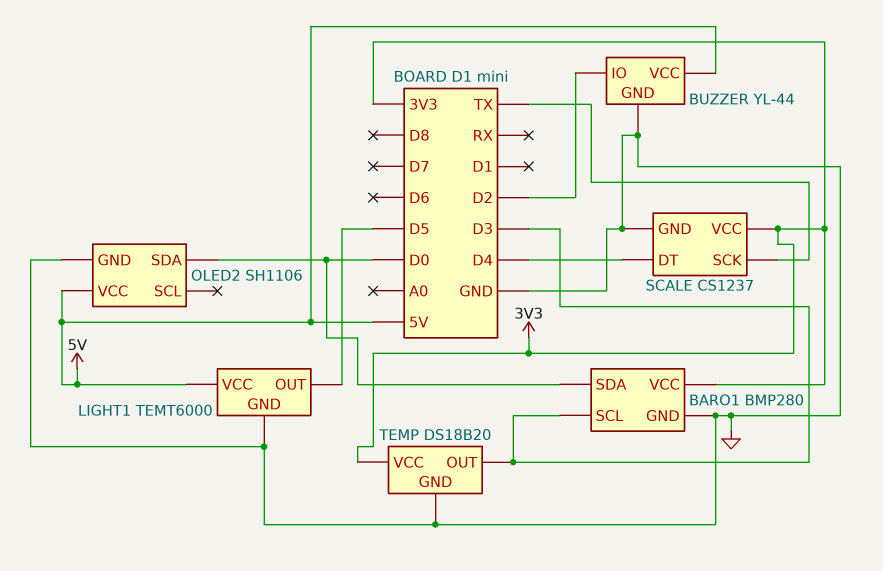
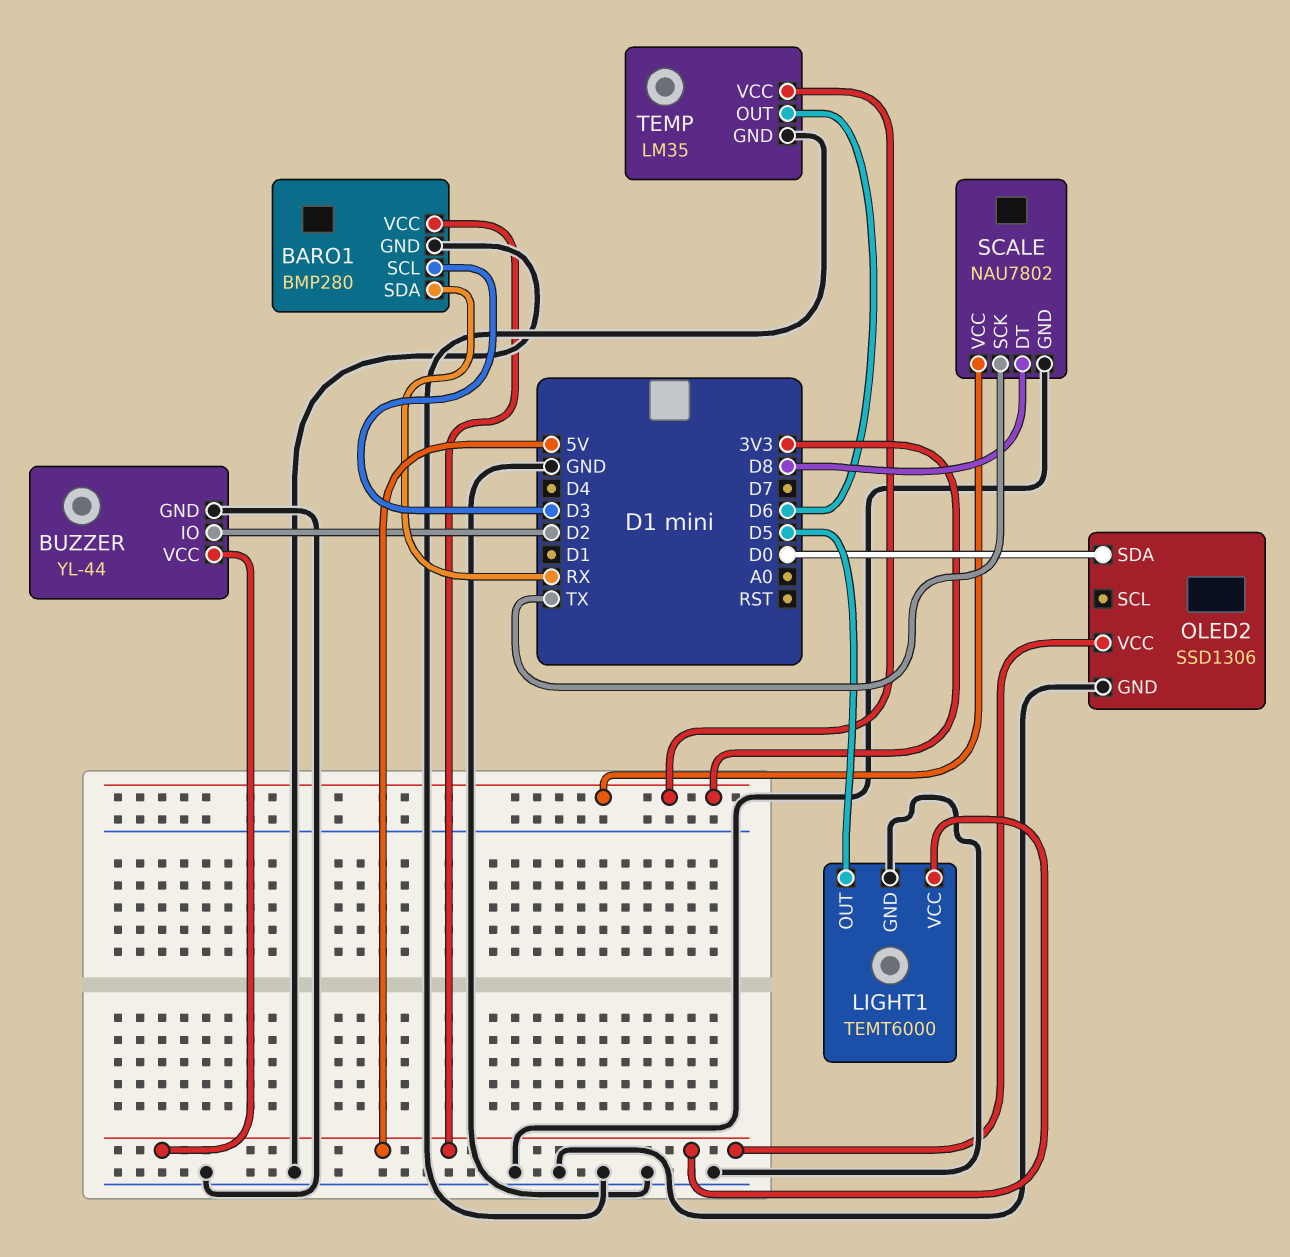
BARO1 pin SDA: D0 -> RX
BARO1 pin VCC: 3V3 -> 5V
OLED2: SH1106 -> SSD1306
SCALE: CS1237 -> NAU7802
SCALE pin DT: D4 -> D8
TEMP: DS18B20 -> LM35
TEMP pin OUT: D3 -> D6

